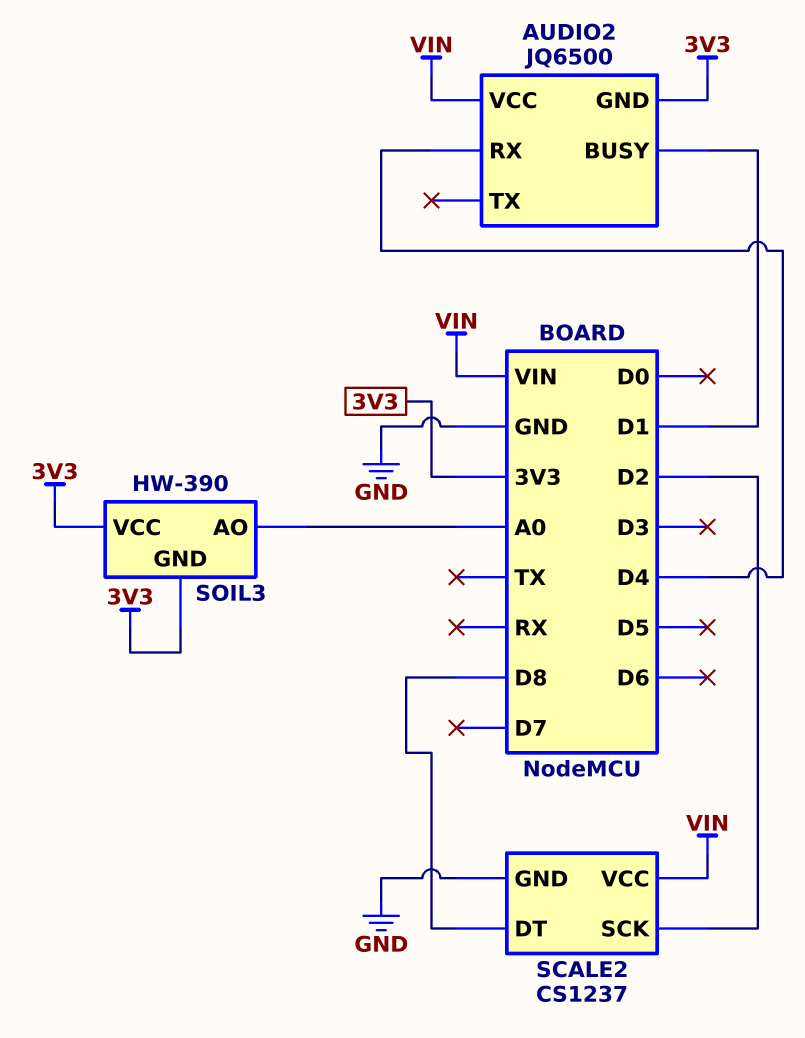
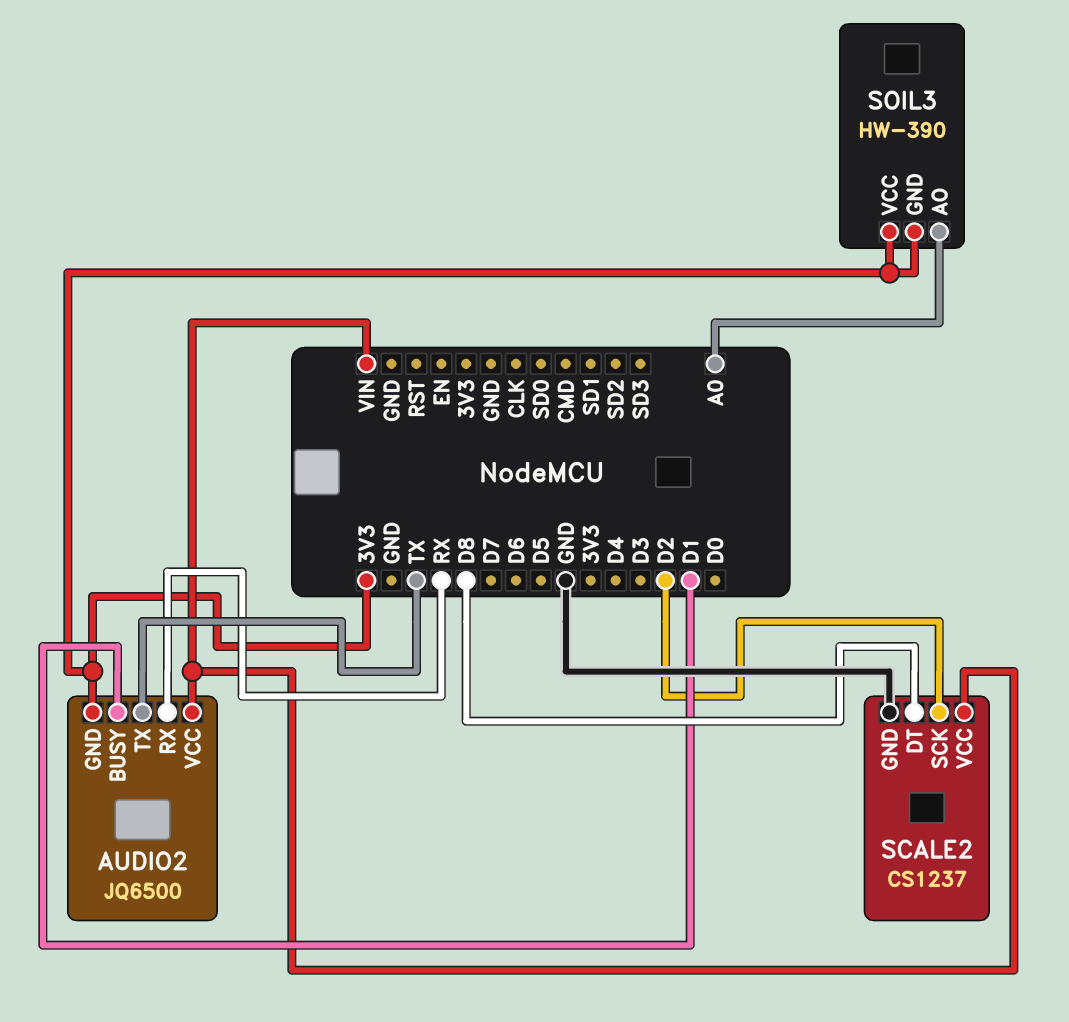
AUDIO2 pin RX: D4 -> RX
AUDIO2 pin TX: none -> TX

